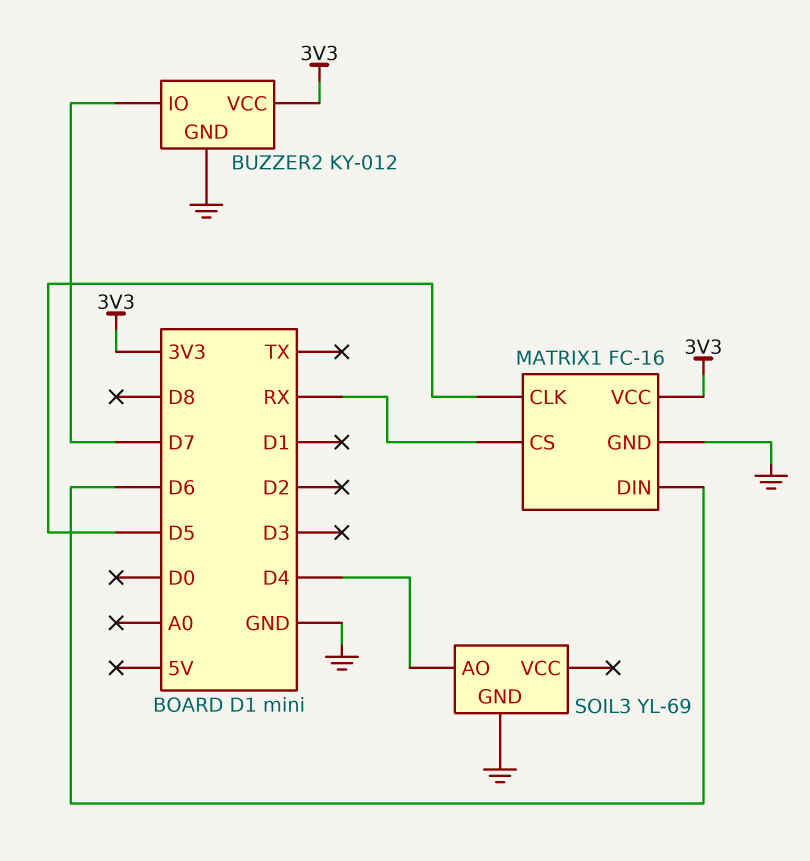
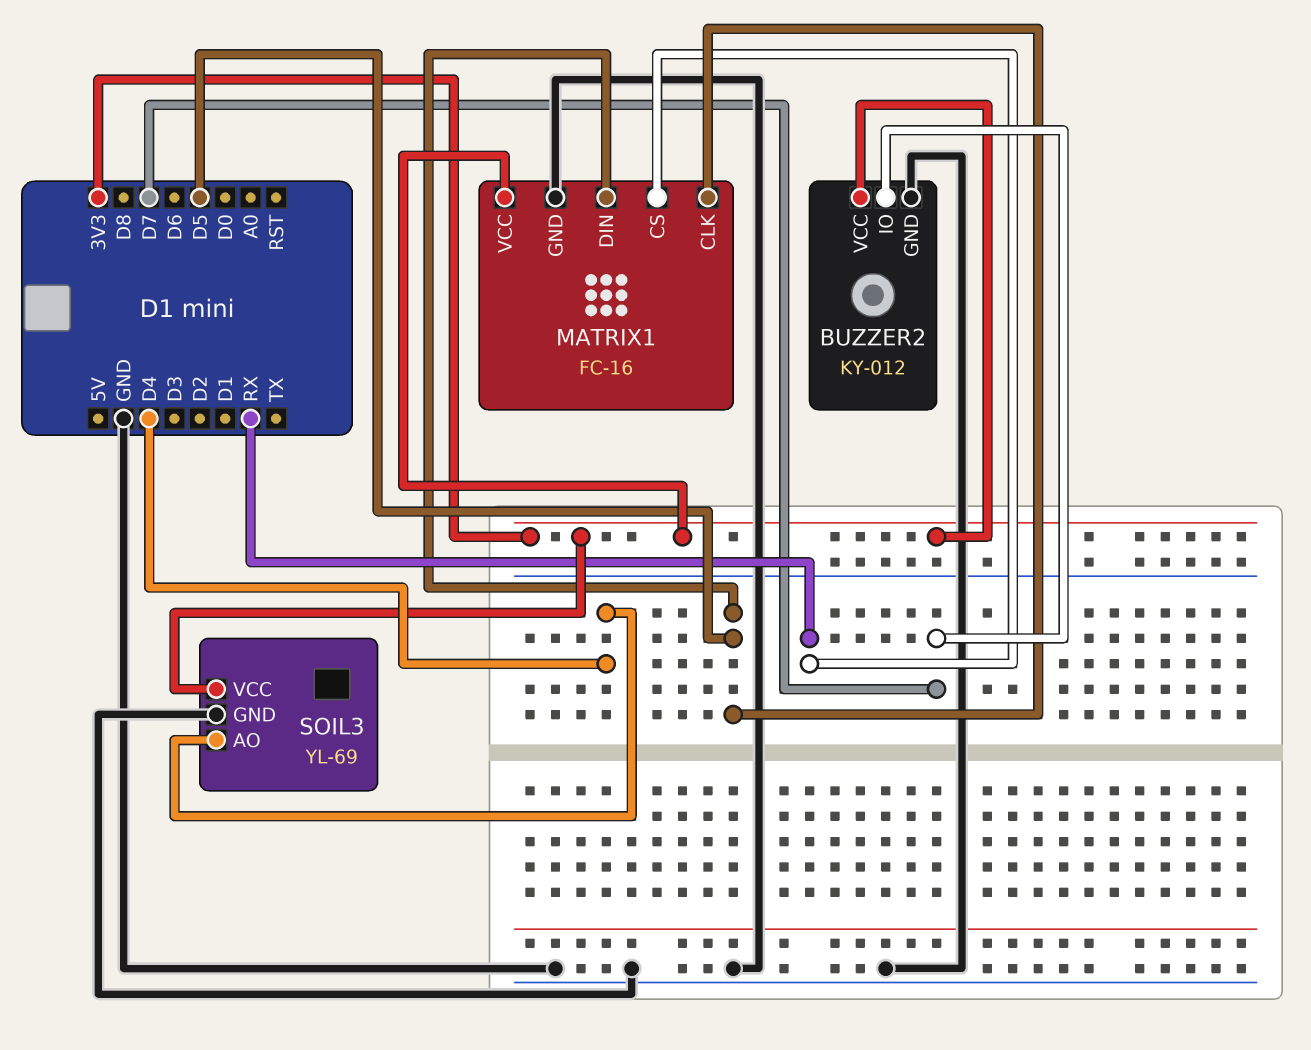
MATRIX1 pin DIN: D6 -> D5
SOIL3 pin VCC: none -> 3V3

